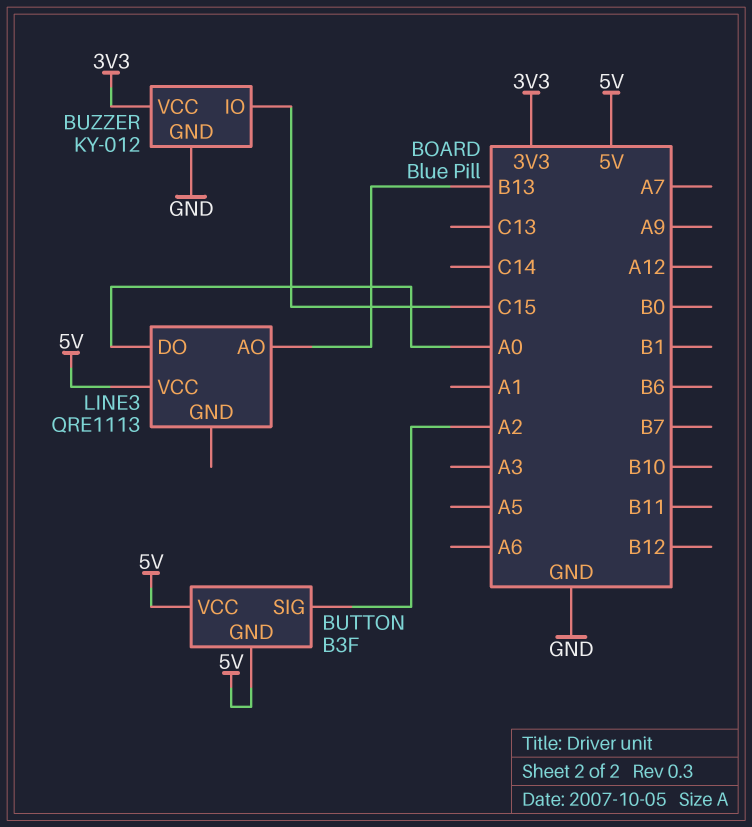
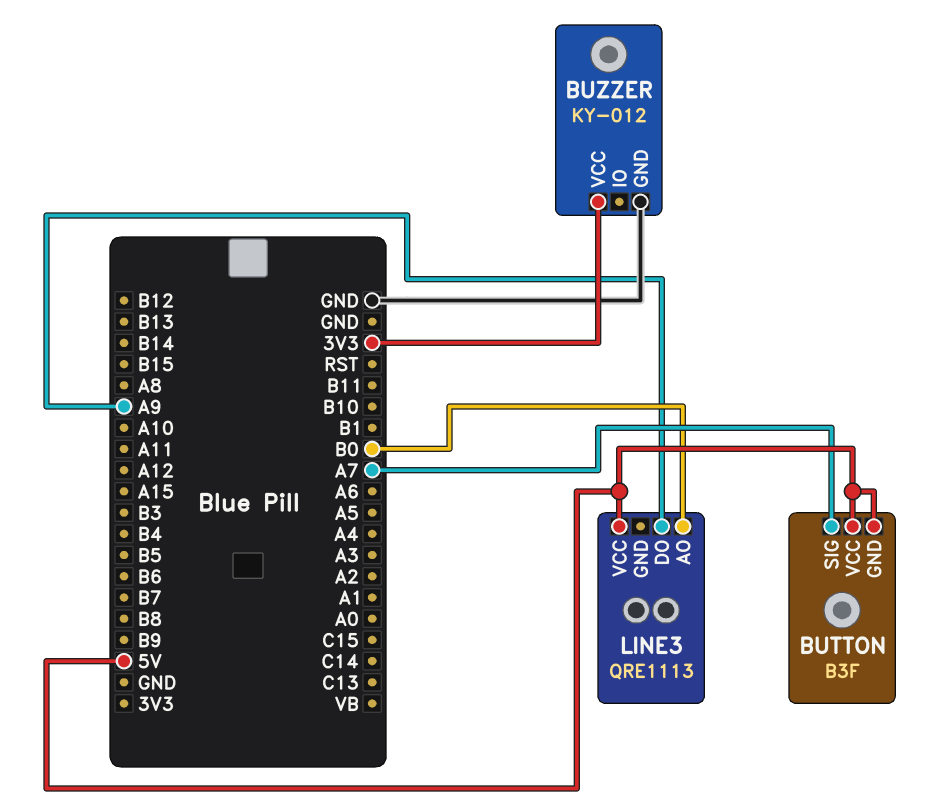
BUTTON pin SIG: A2 -> A7
BUZZER pin IO: C15 -> none
LINE3 pin AO: B13 -> B0
LINE3 pin DO: A0 -> A9

